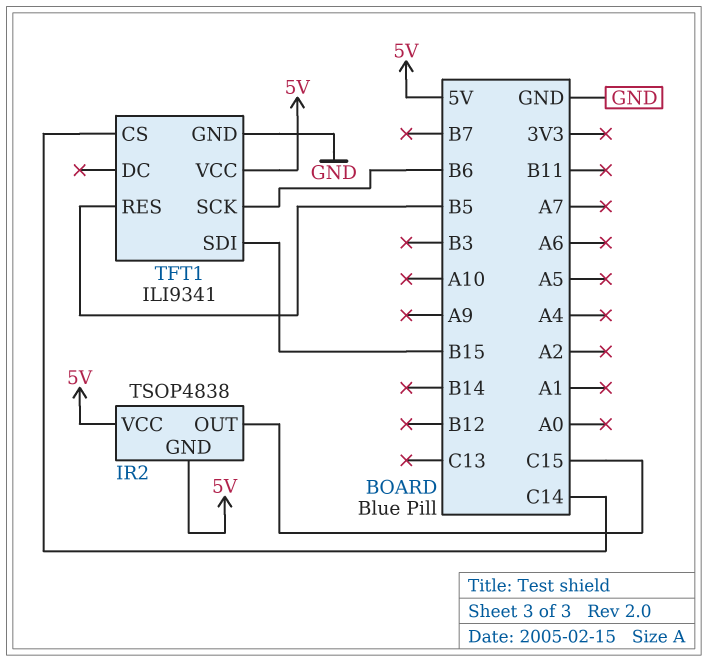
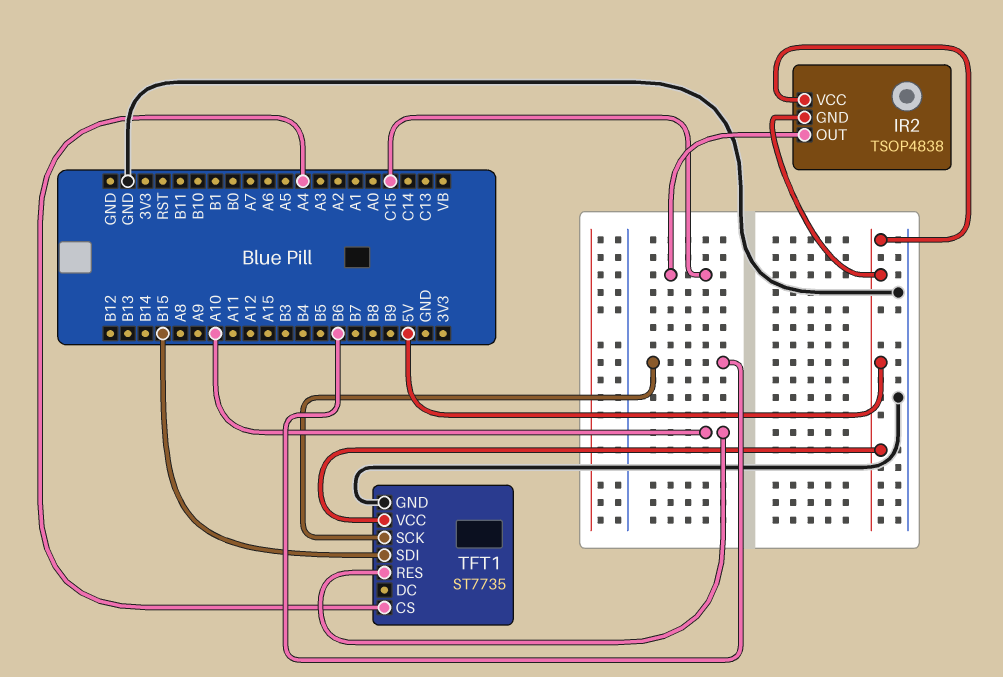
TFT1: ILI9341 -> ST7735
TFT1 pin CS: C14 -> A4
TFT1 pin RES: B5 -> A10

